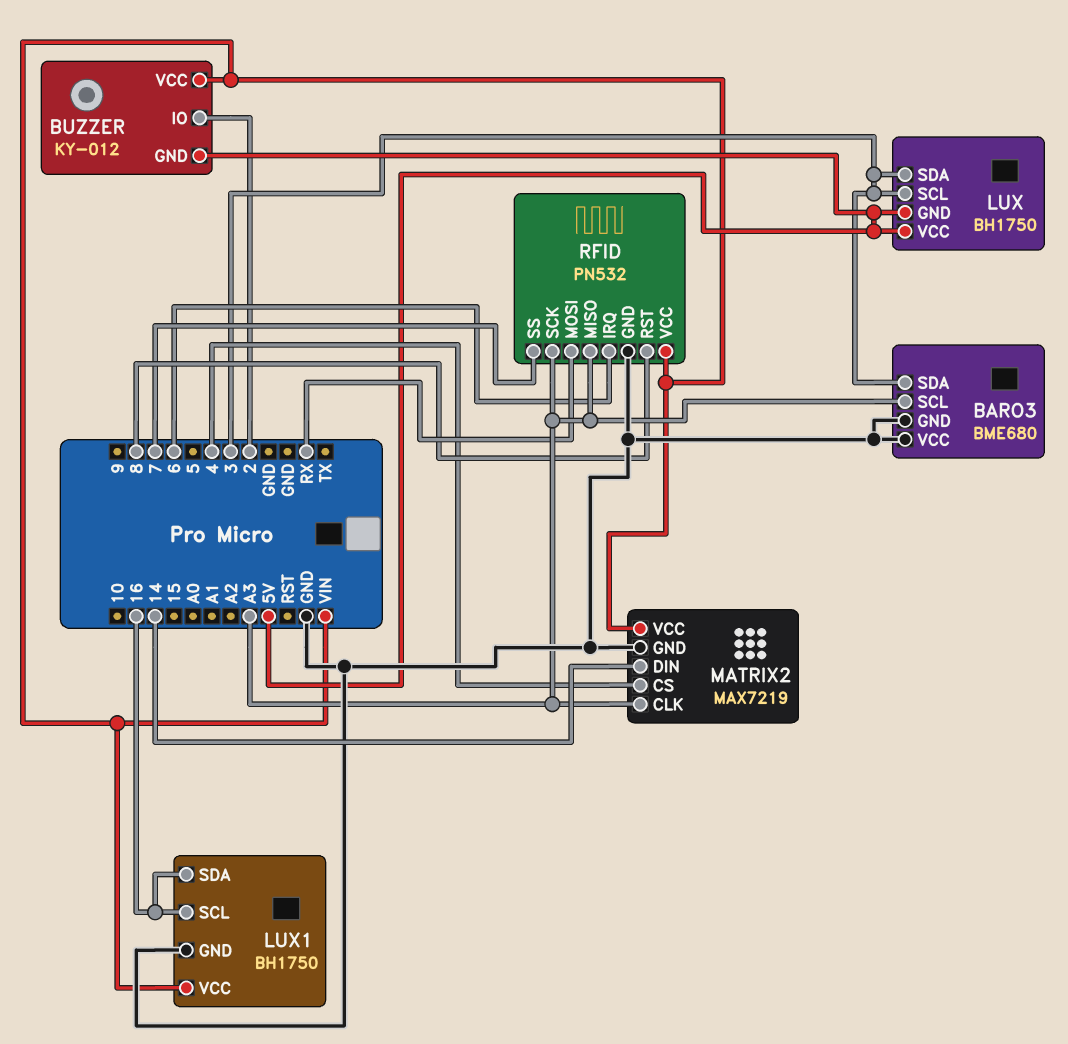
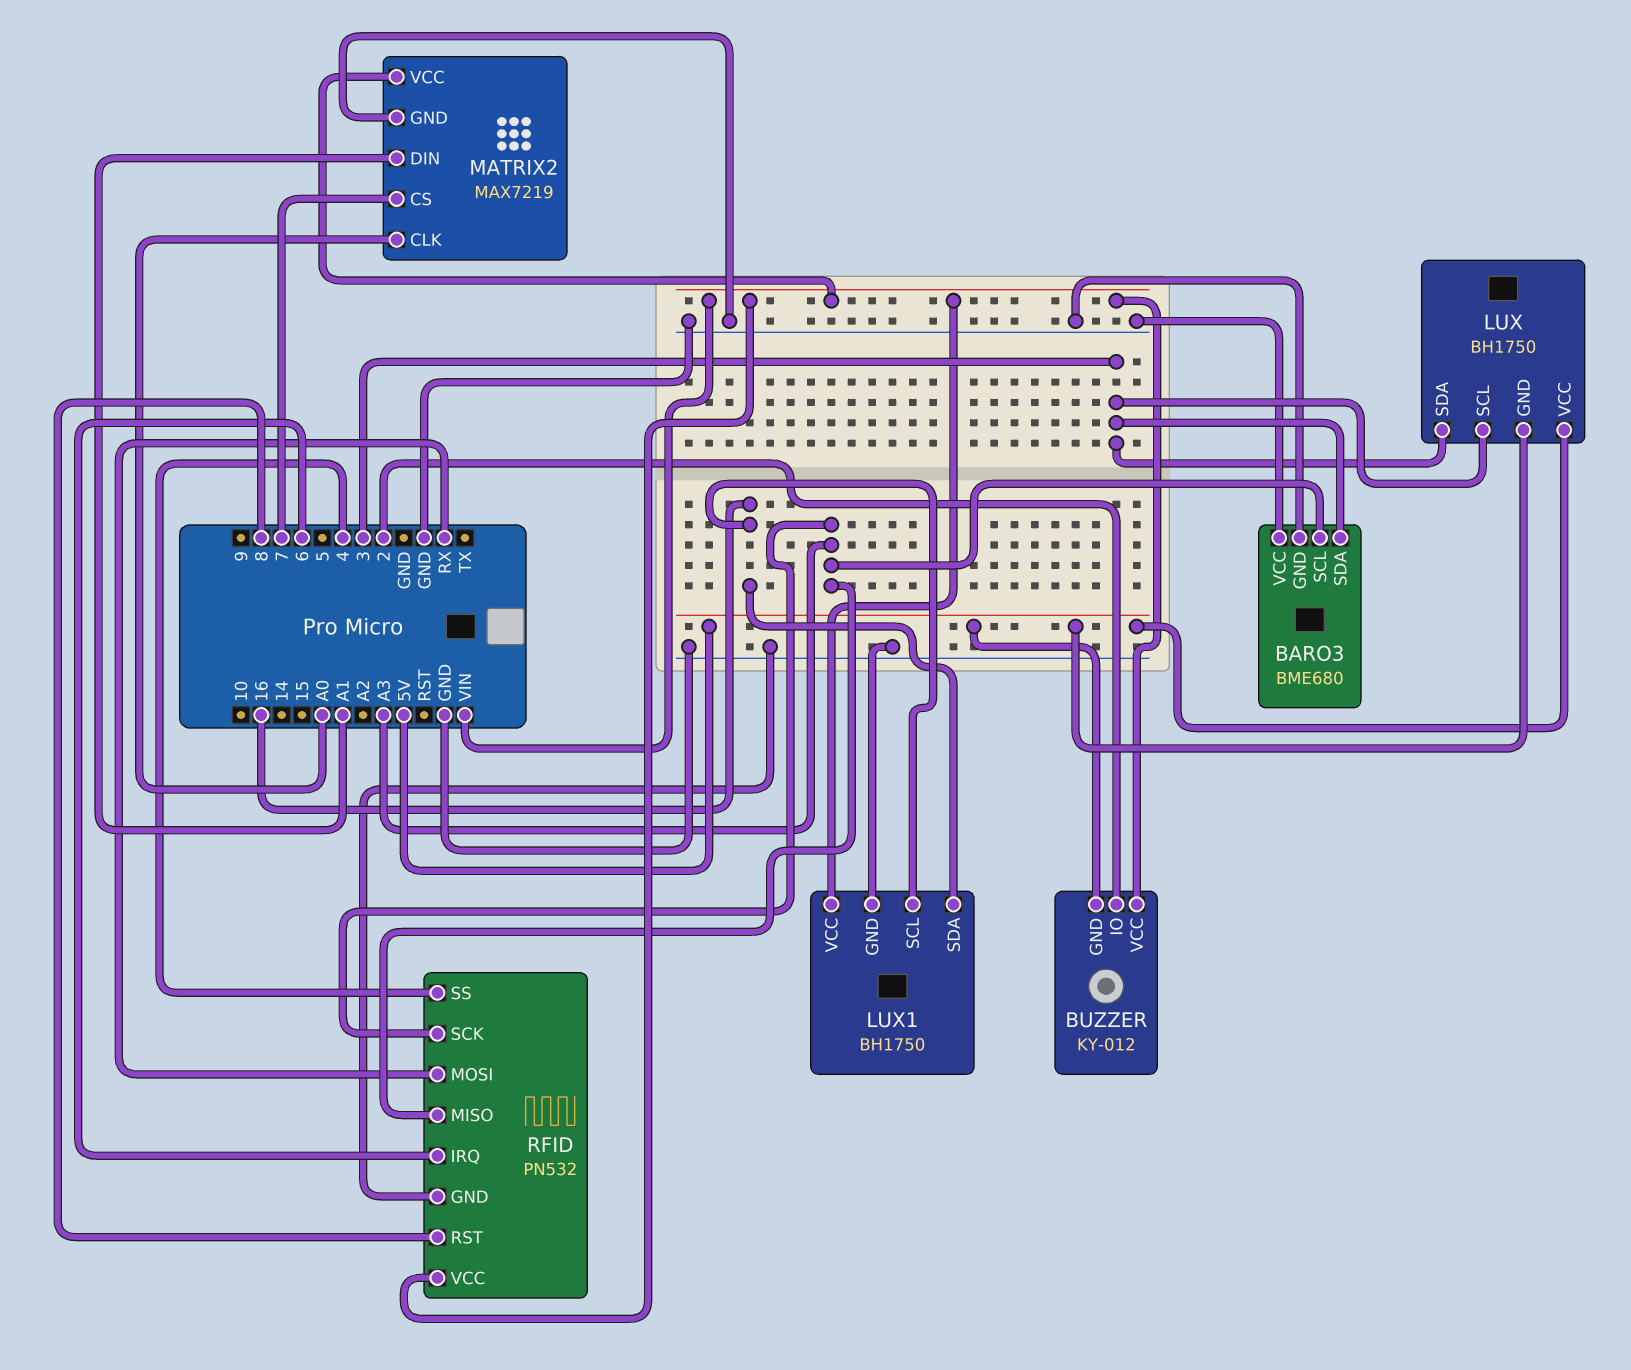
MATRIX2 pin CLK: A3 -> A0
MATRIX2 pin CS: 4 -> 7
MATRIX2 pin DIN: 14 -> A1
RFID pin SS: 7 -> 4

